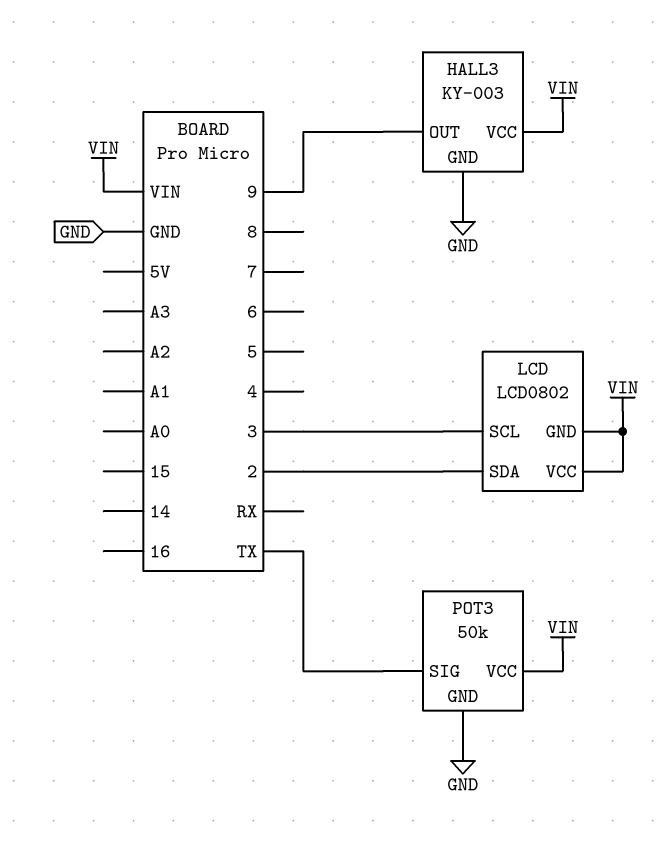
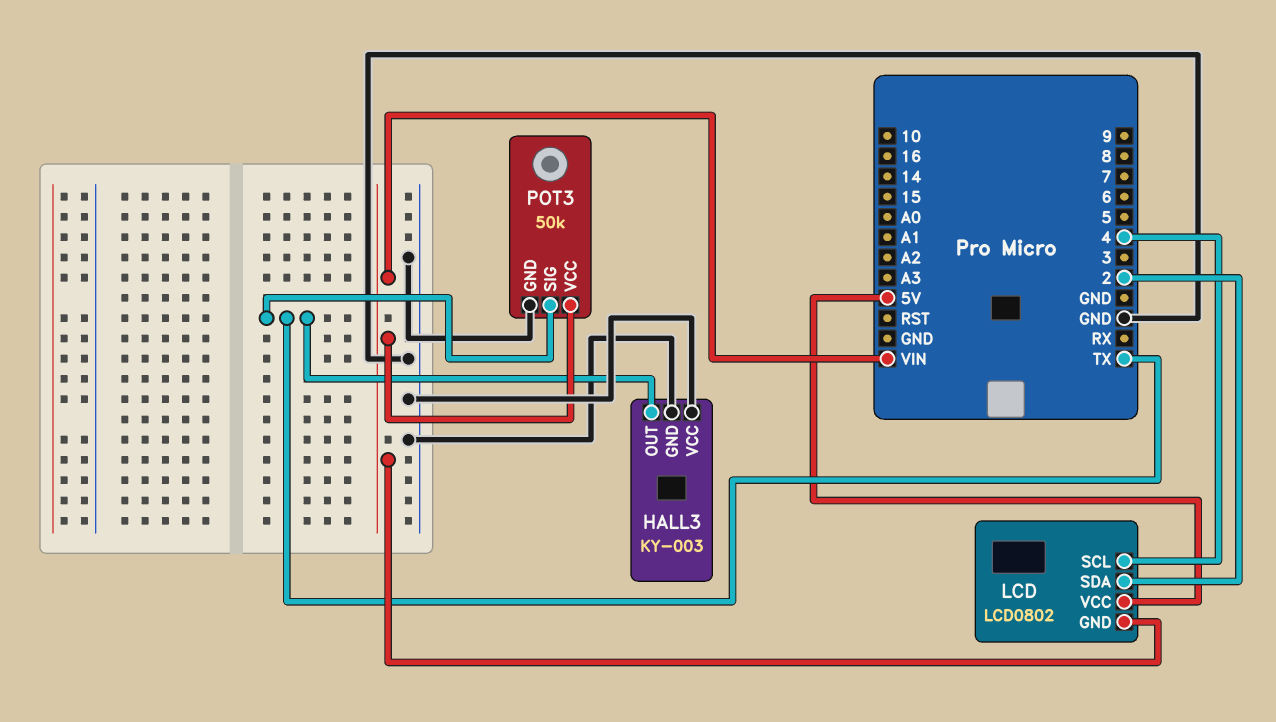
HALL3 pin OUT: 9 -> TX
HALL3 pin VCC: VIN -> GND
LCD pin SCL: 3 -> 4
LCD pin VCC: VIN -> 5V

